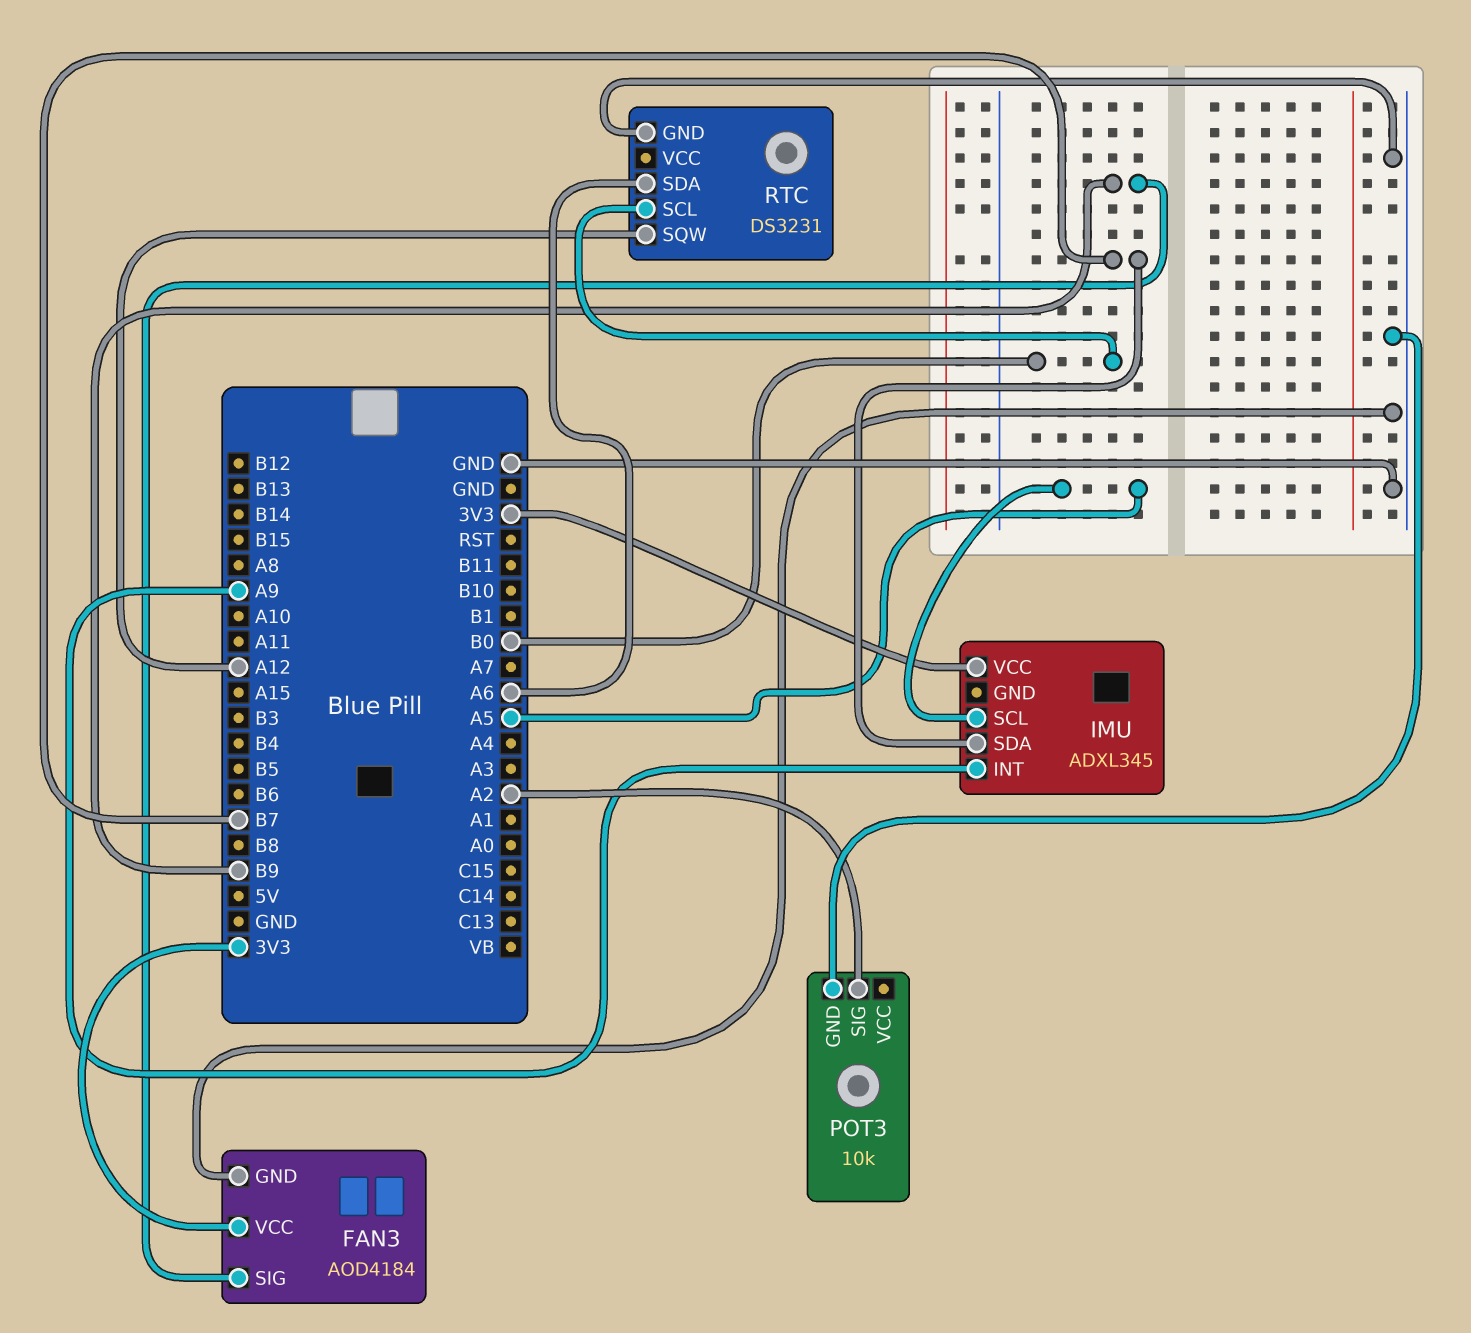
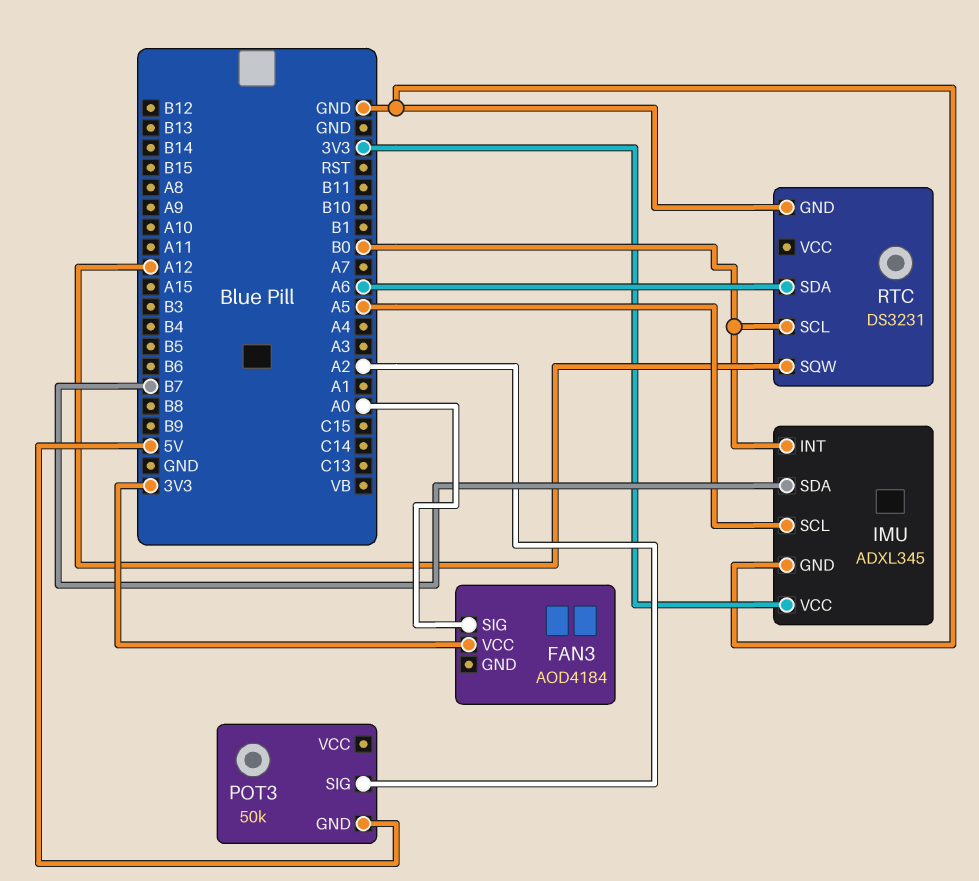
FAN3 pin GND: GND -> none
FAN3 pin SIG: B9 -> A0
IMU pin GND: none -> GND
IMU pin INT: A9 -> B0
POT3: 10k -> 50k
POT3 pin GND: GND -> 5V

